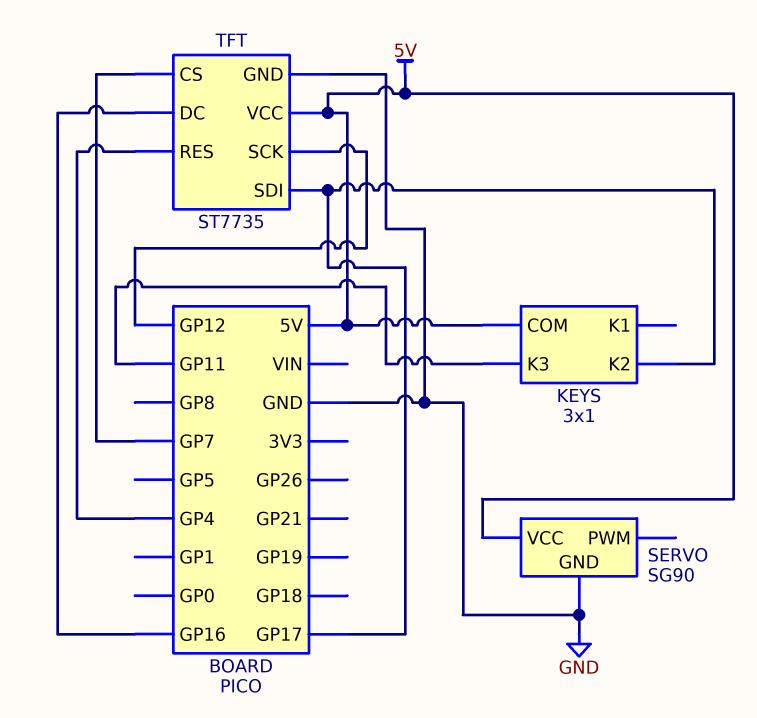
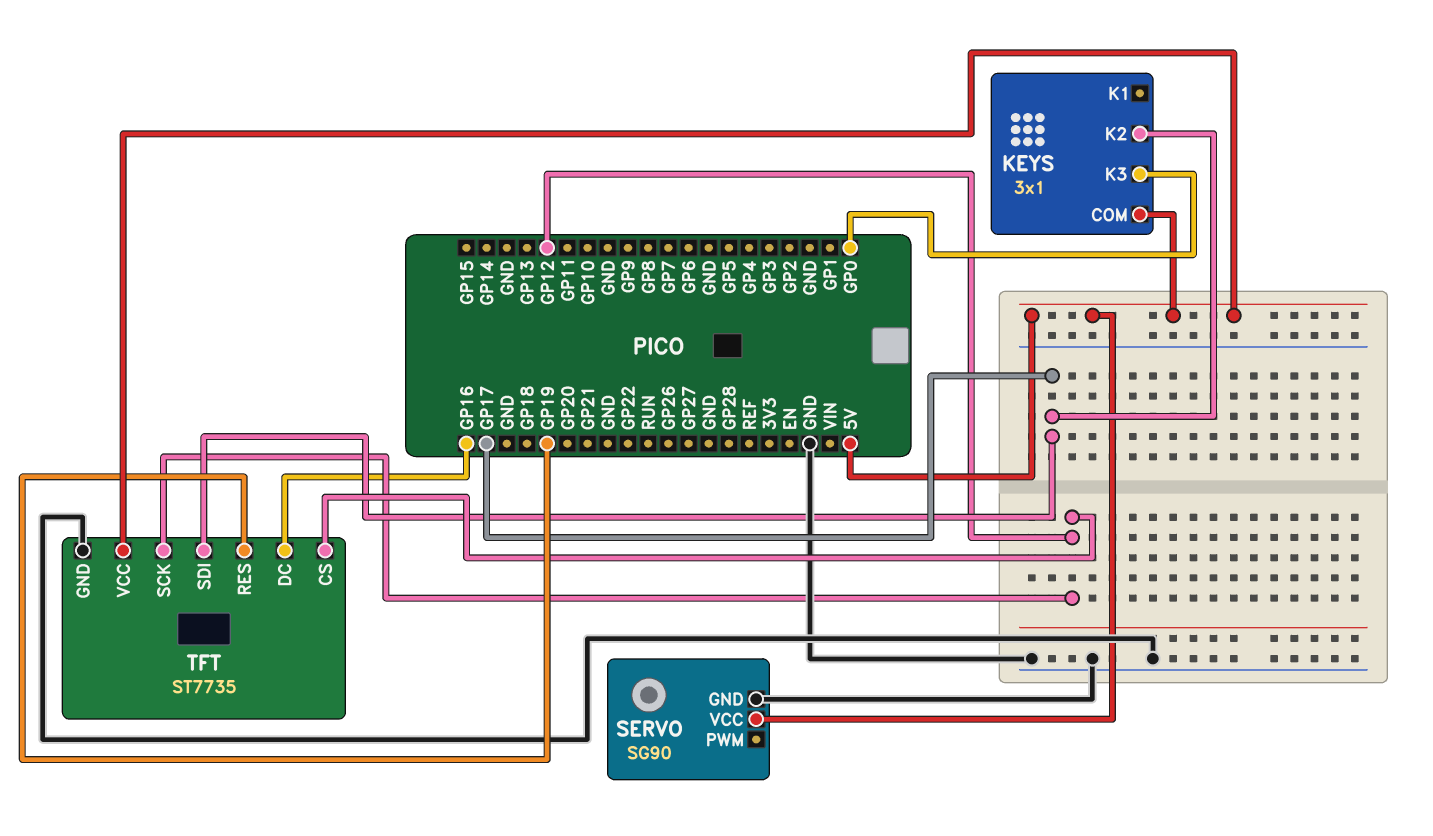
KEYS pin K3: GP11 -> GP0
TFT pin CS: GP7 -> GP12
TFT pin RES: GP4 -> GP19

